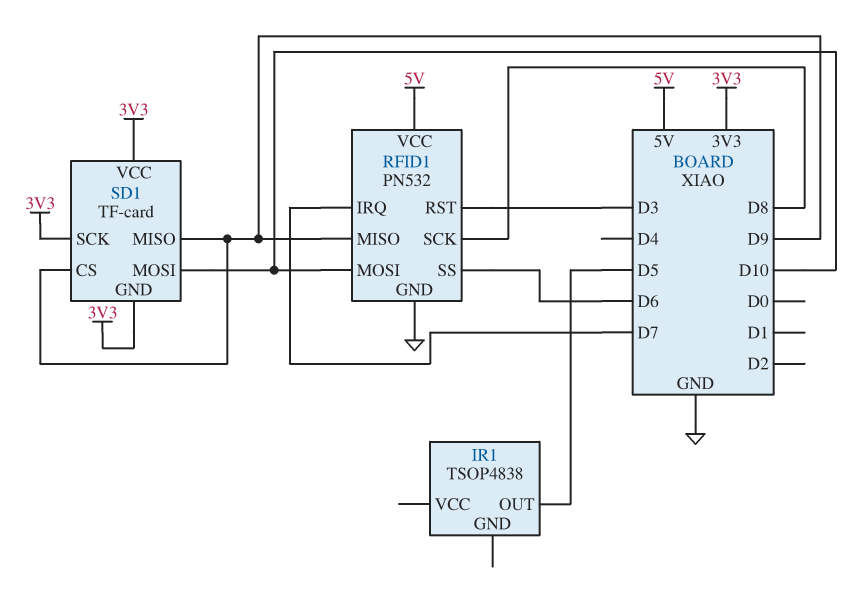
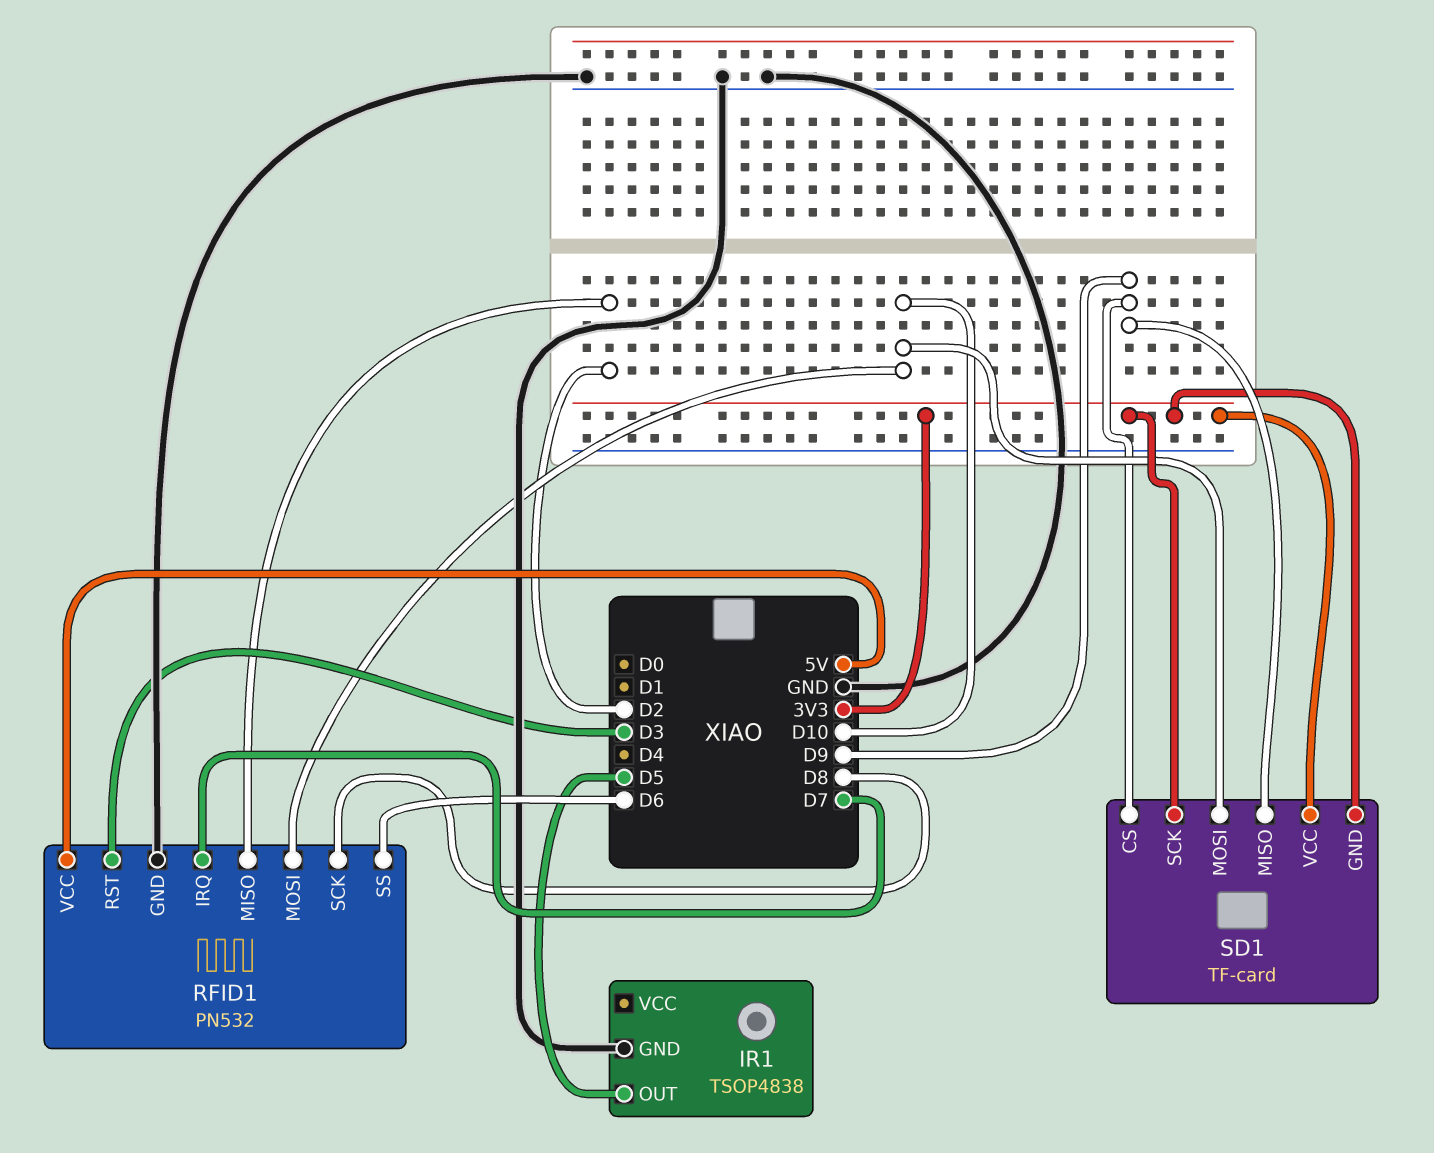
IR1 pin GND: none -> GND
RFID1 pin MISO: D9 -> D2

